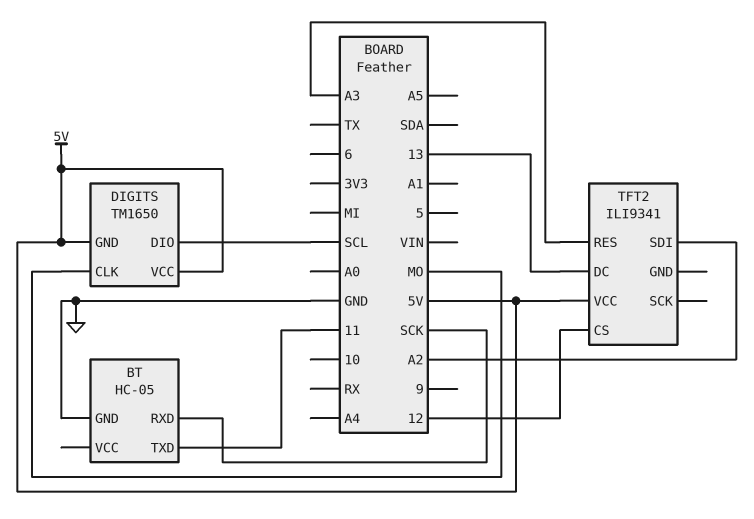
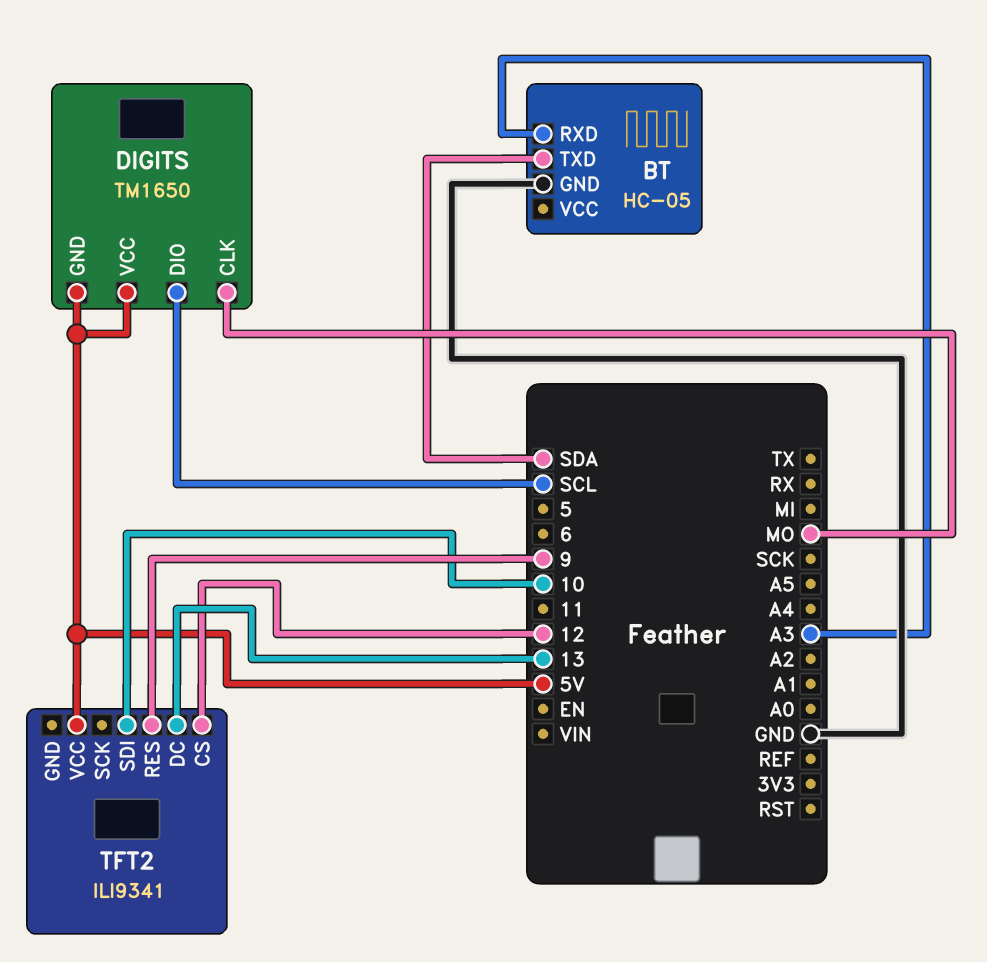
BT pin RXD: SCK -> A3
BT pin TXD: 11 -> SDA
TFT2 pin RES: A3 -> 9
TFT2 pin SDI: A2 -> 10

